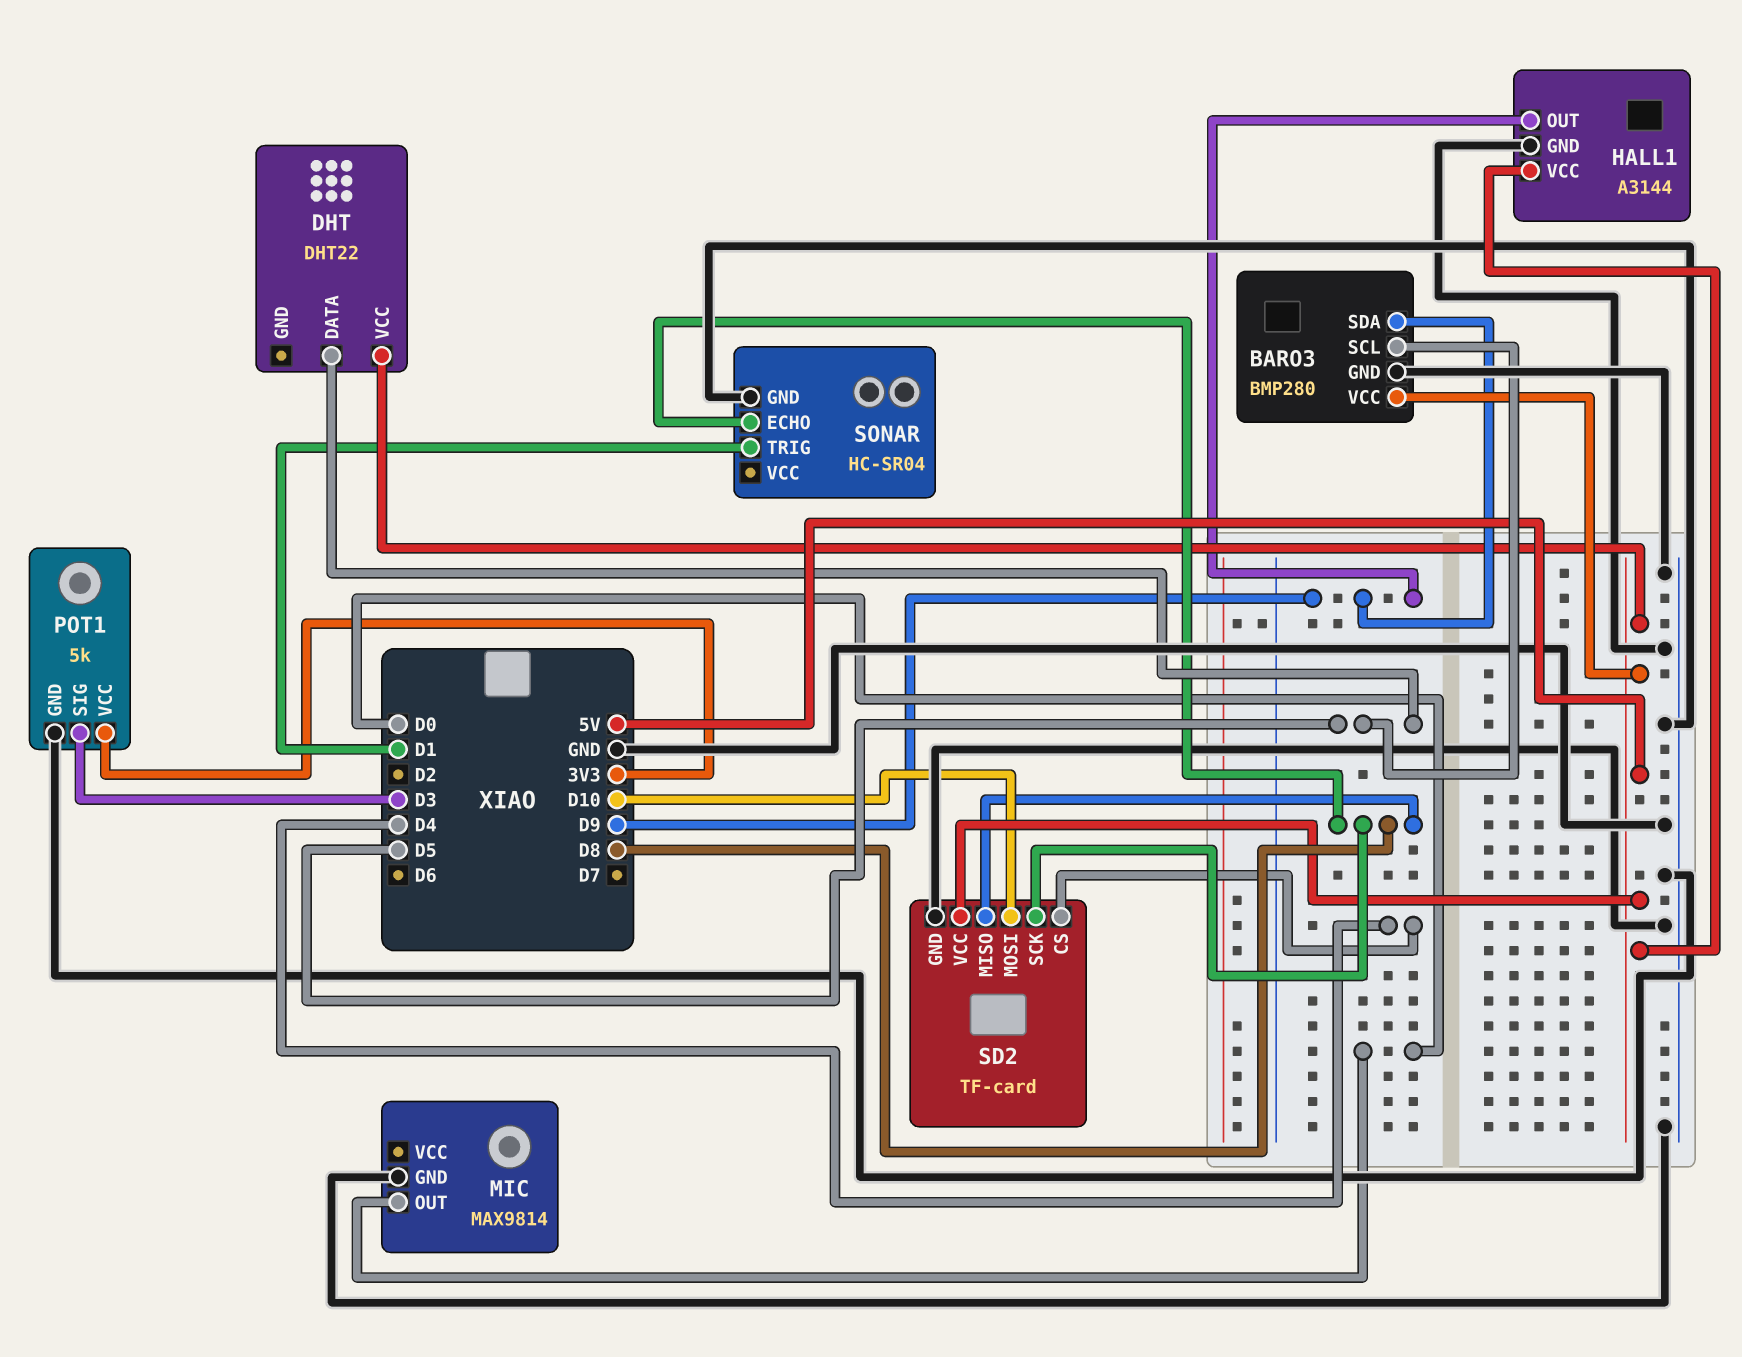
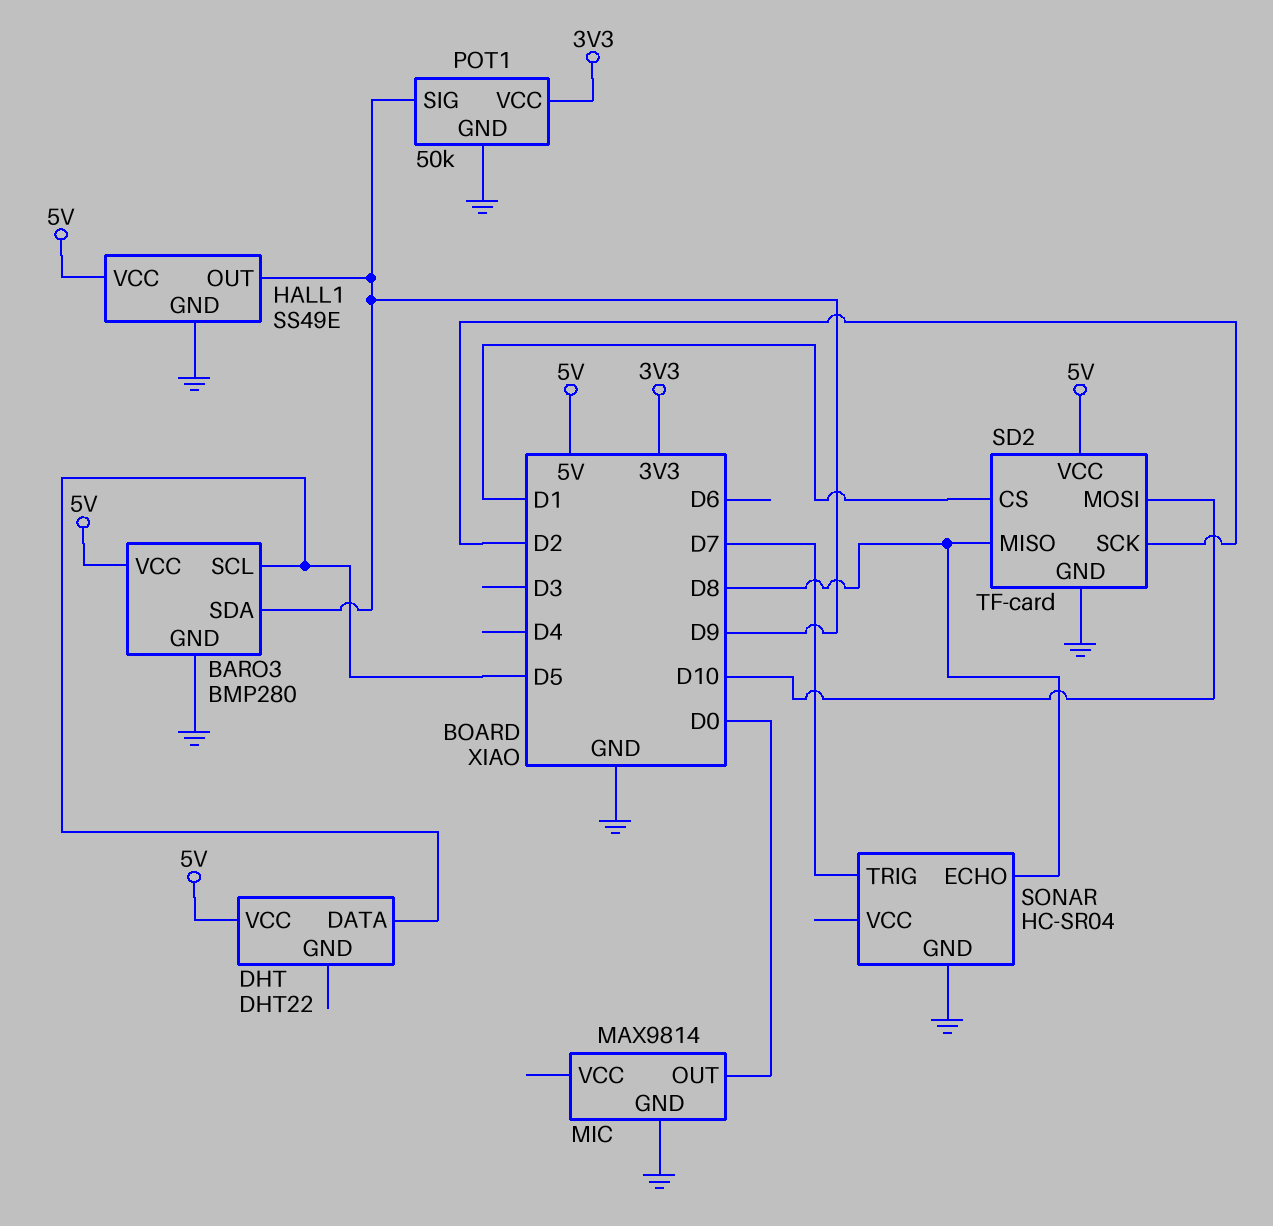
HALL1: A3144 -> SS49E
POT1: 5k -> 50k
POT1 pin SIG: D3 -> D9
SD2 pin CS: D4 -> D1
SD2 pin SCK: D8 -> D2
SONAR pin TRIG: D1 -> D7

